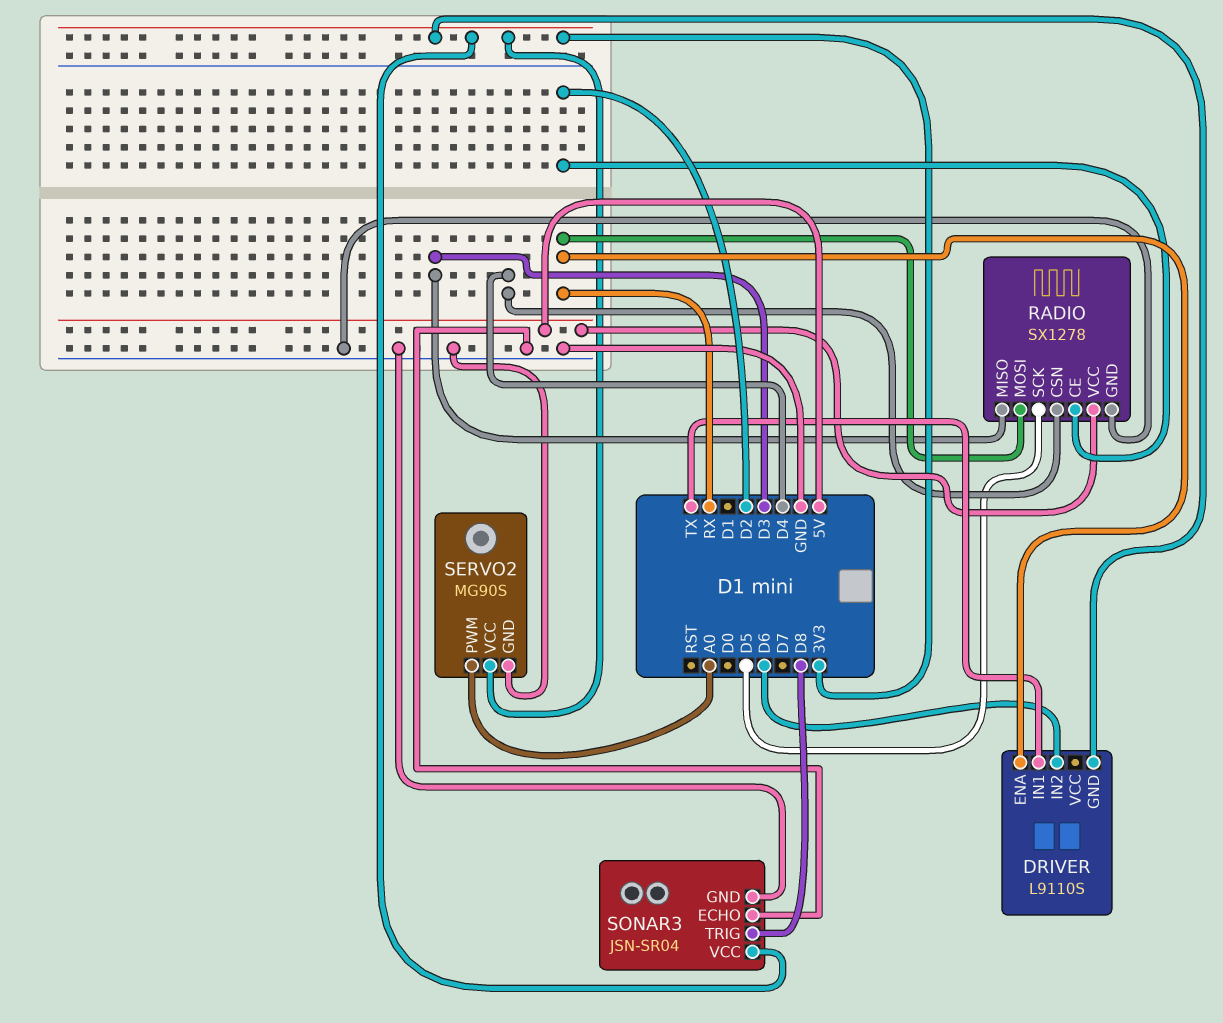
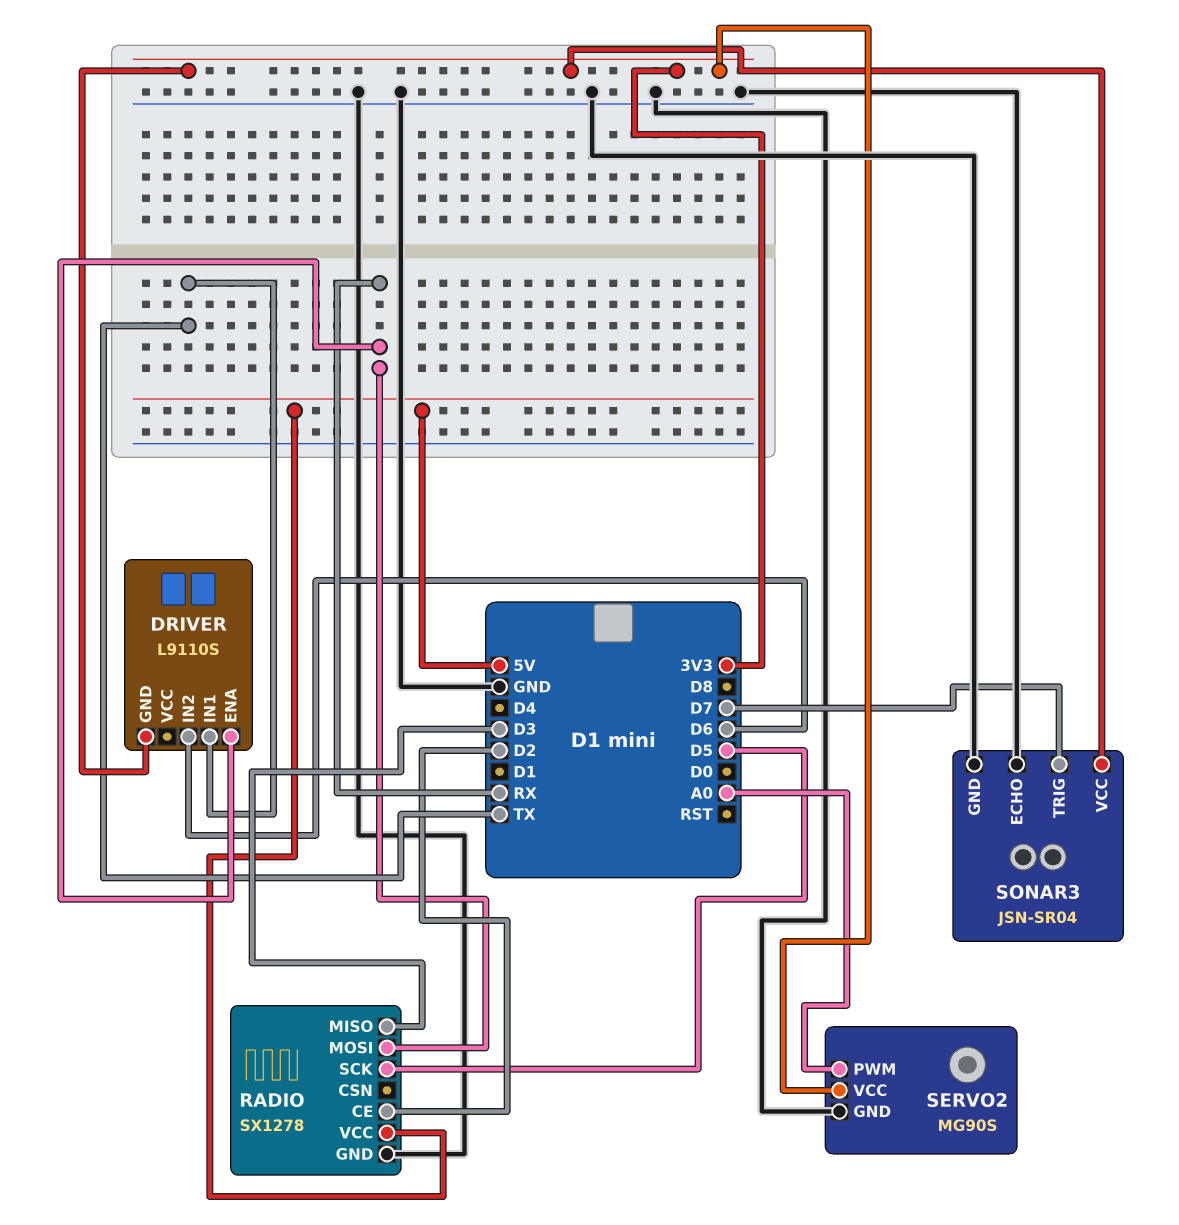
RADIO pin CSN: D4 -> none
SONAR3 pin TRIG: D8 -> D7

